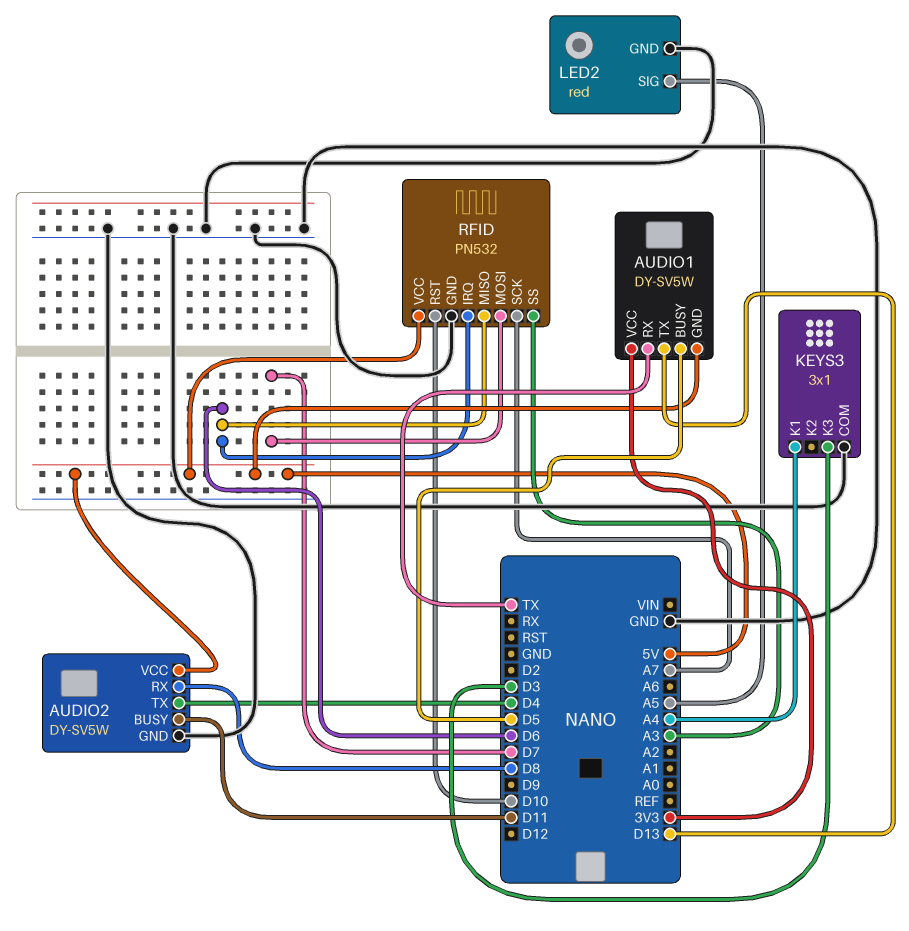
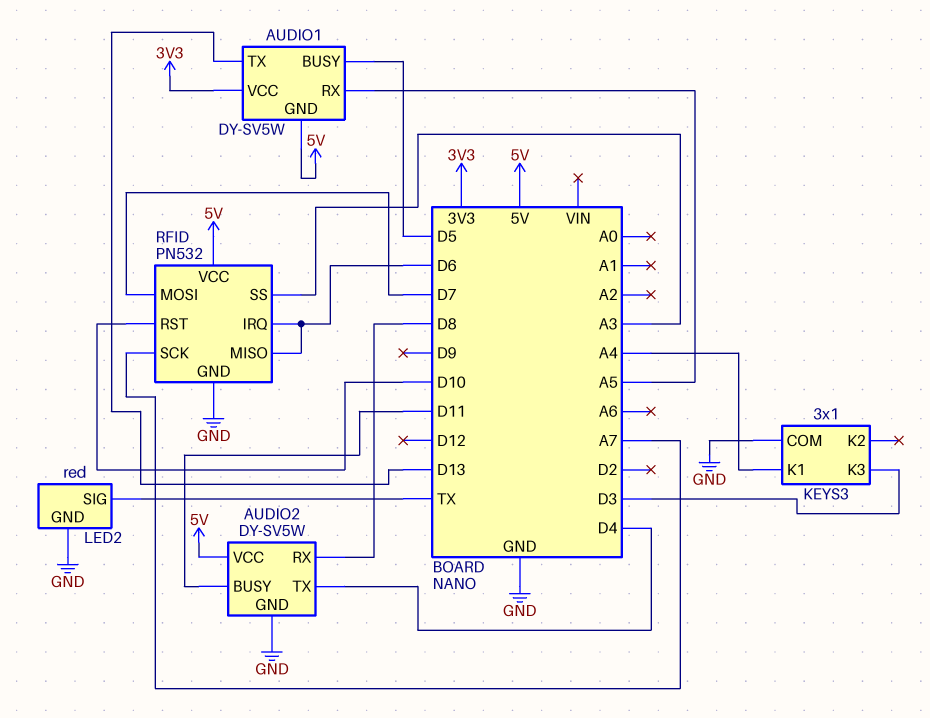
AUDIO1 pin RX: TX -> A5
LED2 pin SIG: A5 -> TX

